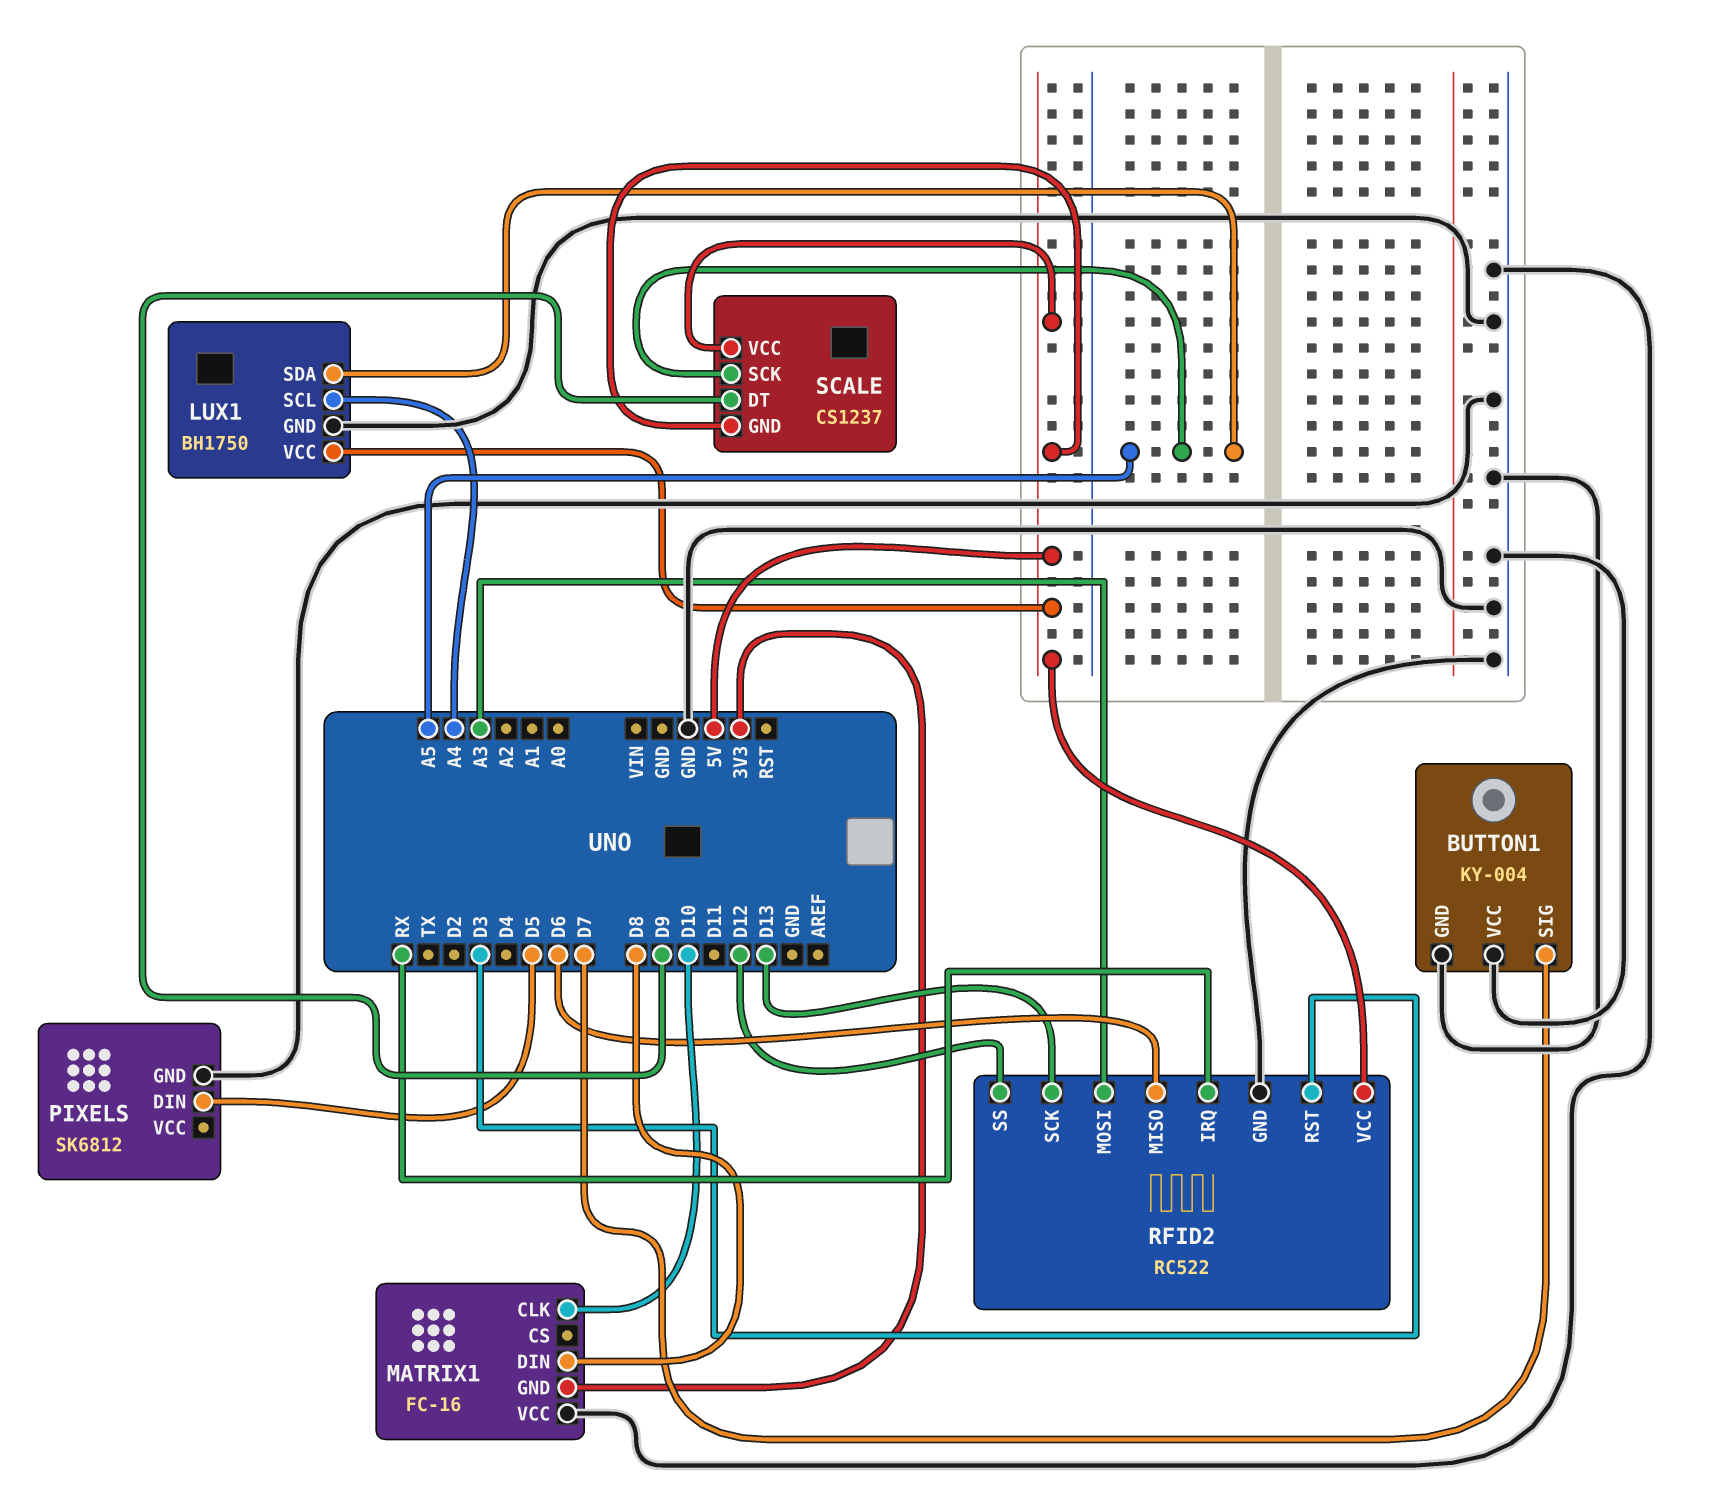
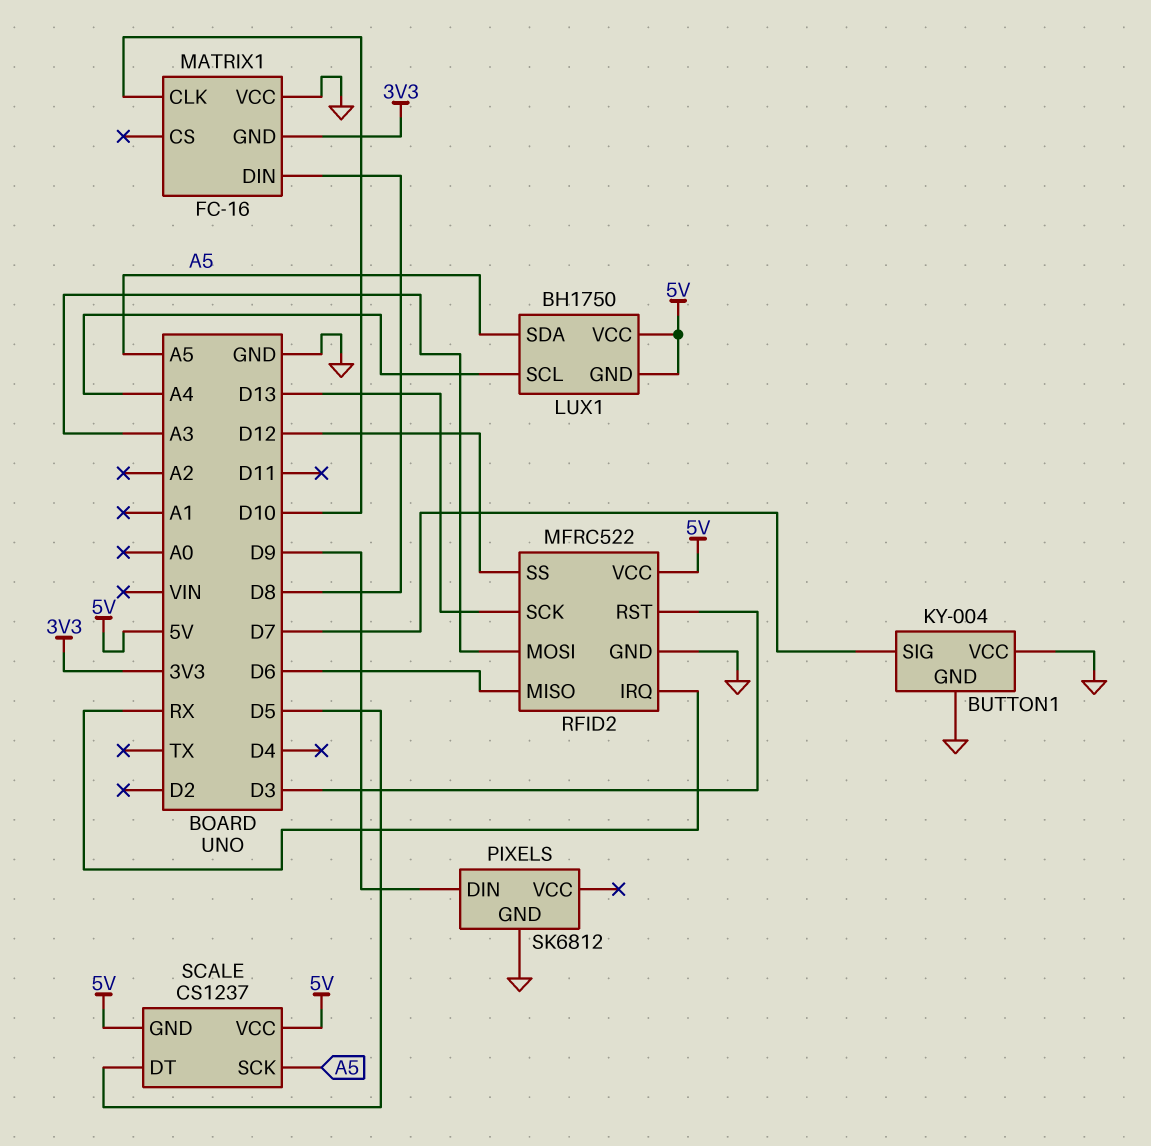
LUX1 pin GND: GND -> 5V
PIXELS pin DIN: D5 -> D9
RFID2: RC522 -> MFRC522
SCALE pin DT: D9 -> D5

